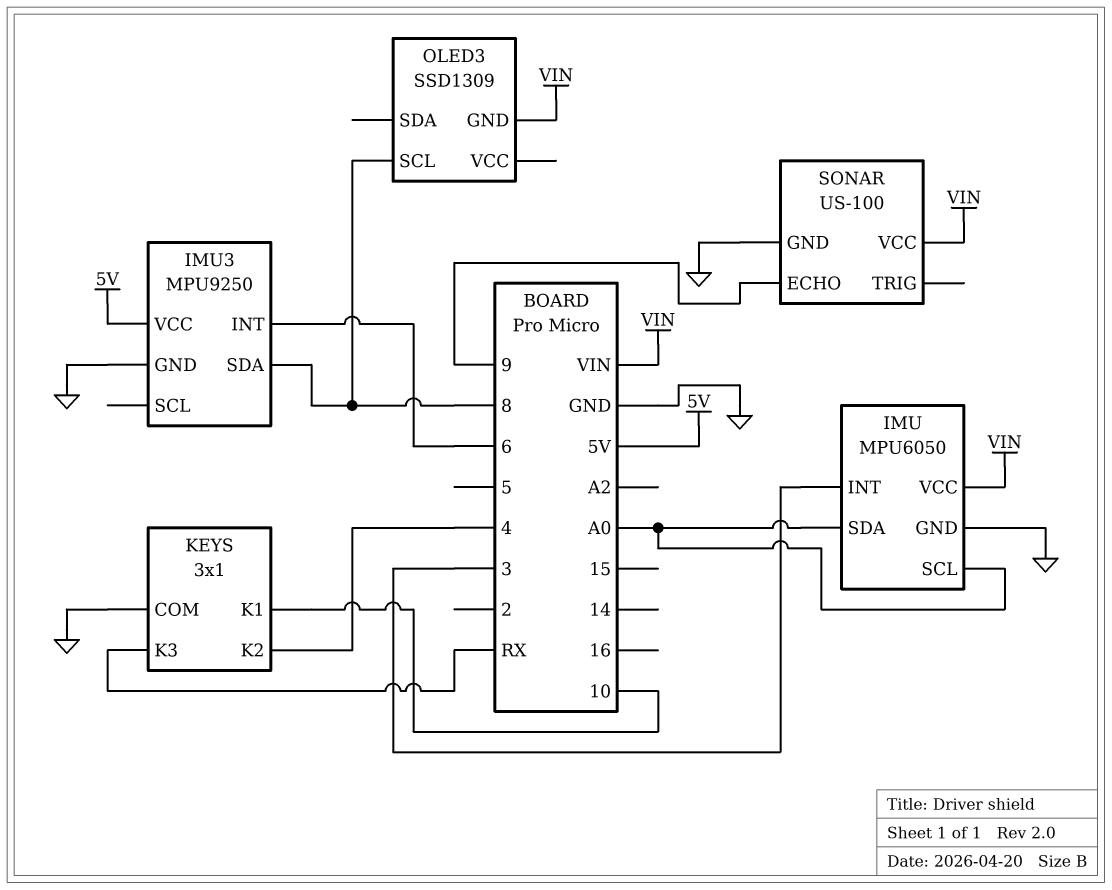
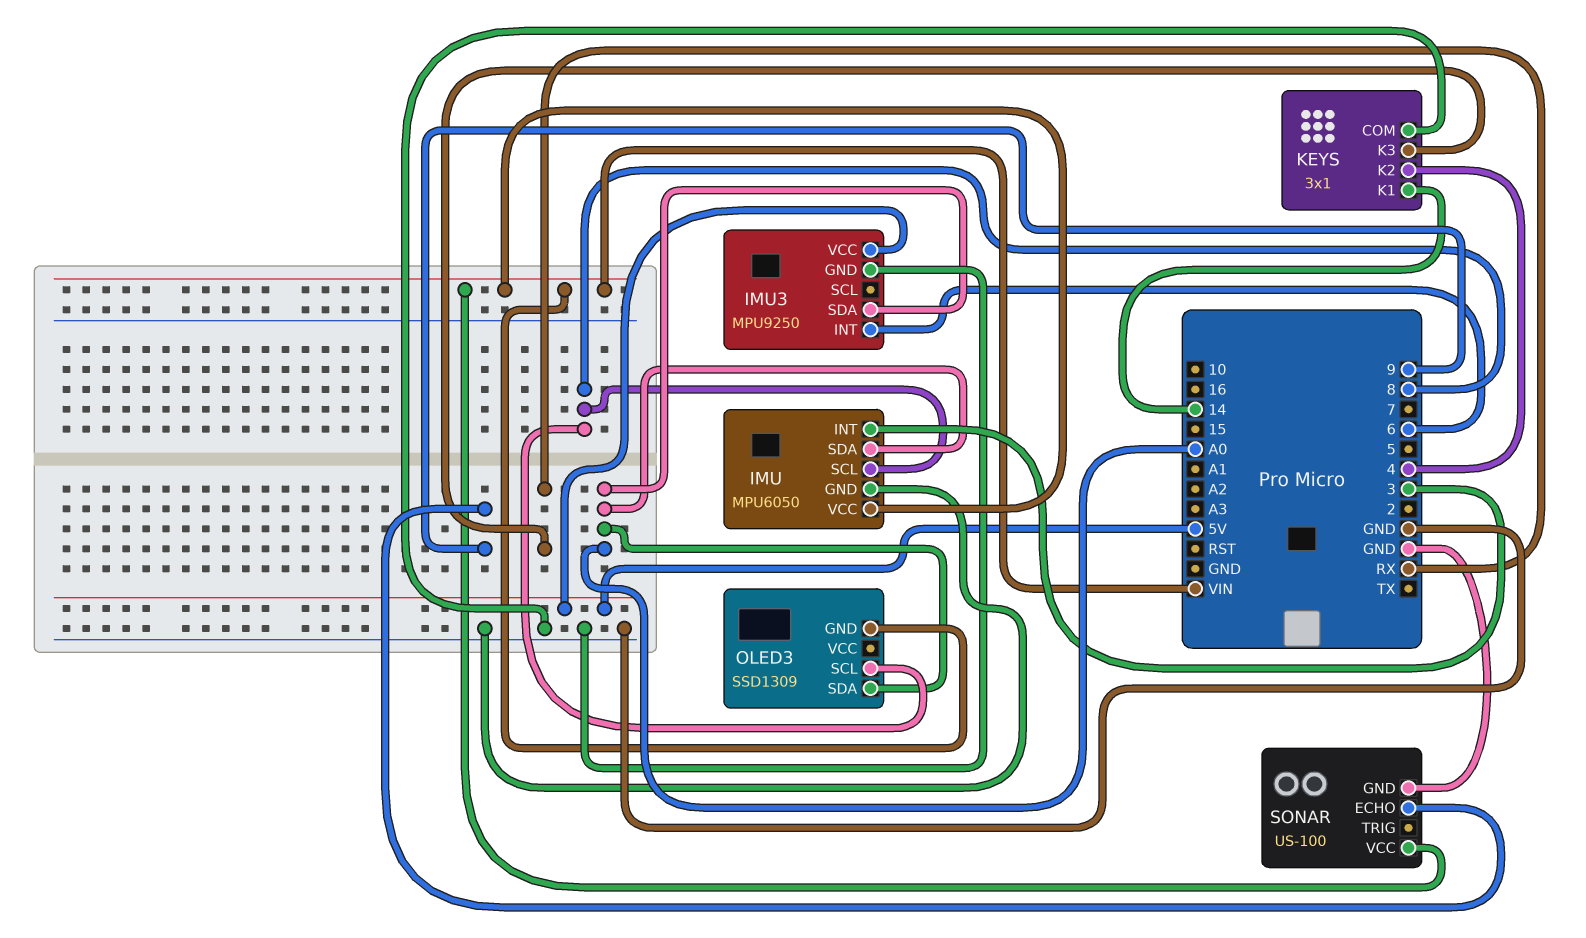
IMU pin SCL: A0 -> 8
IMU3 pin SDA: 8 -> A0
KEYS pin K1: 10 -> 14
OLED3 pin SDA: none -> A0

